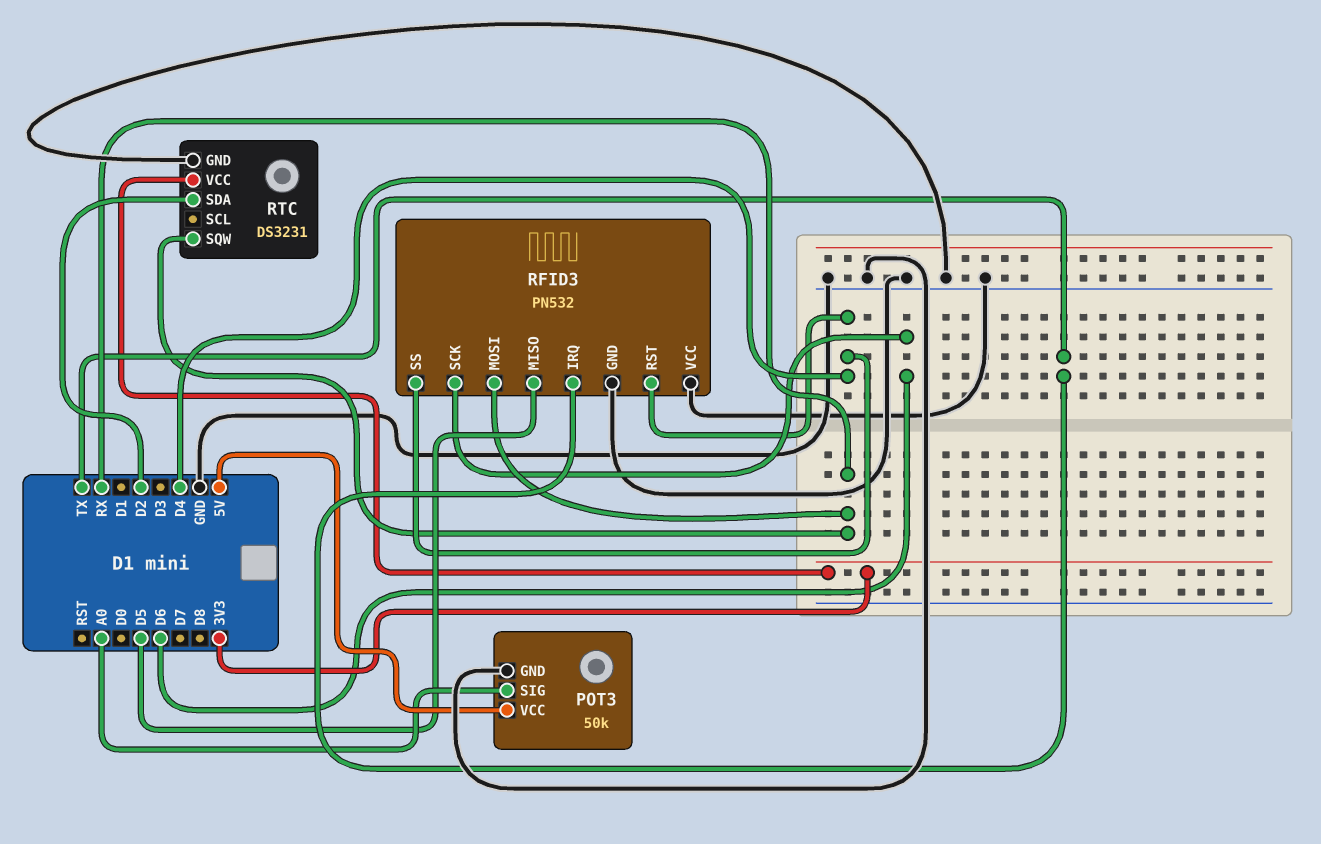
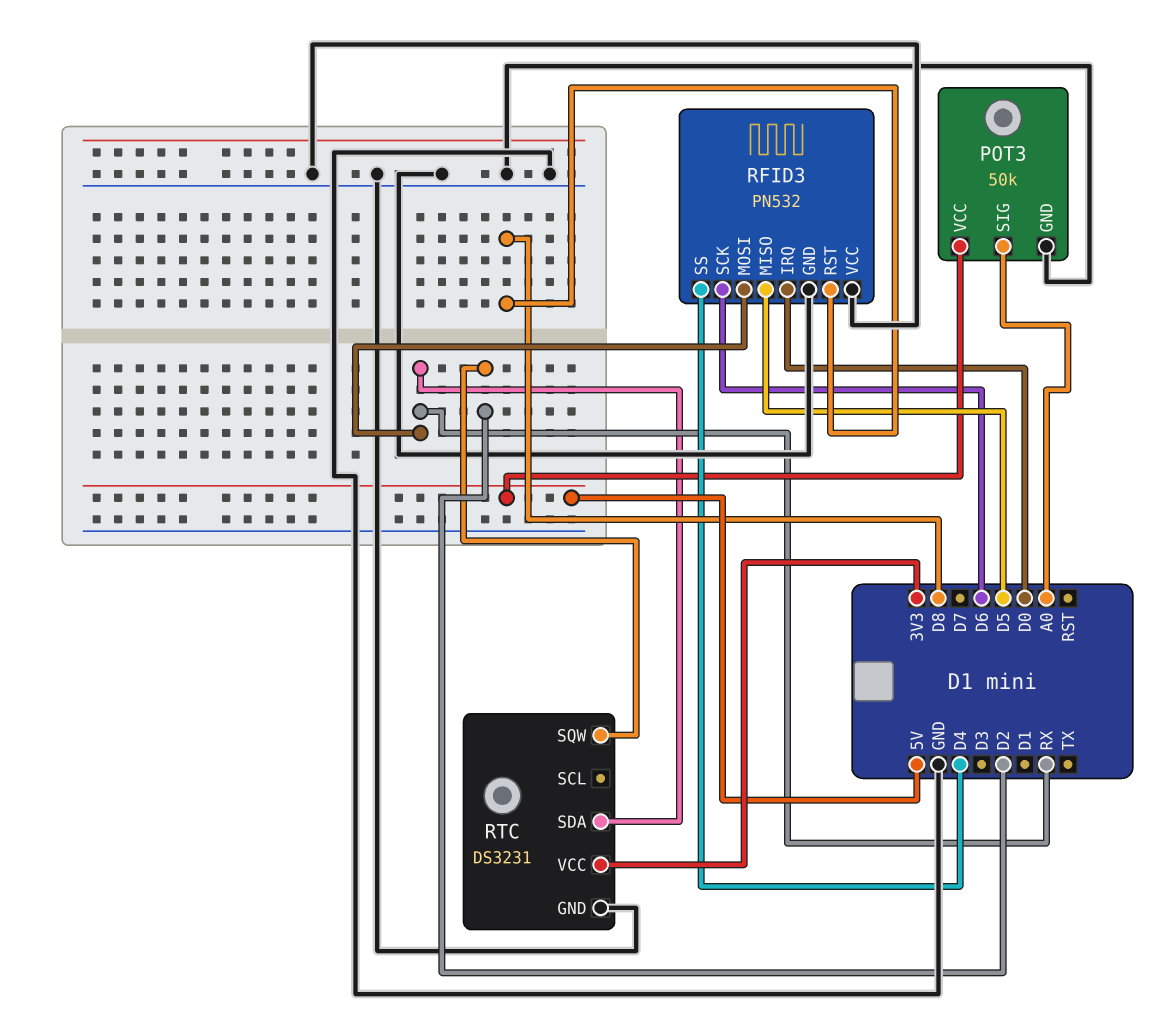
RFID3 pin IRQ: TX -> D0
RFID3 pin RST: D4 -> D8
RTC pin SDA: D2 -> RX
RTC pin SQW: RX -> D2

